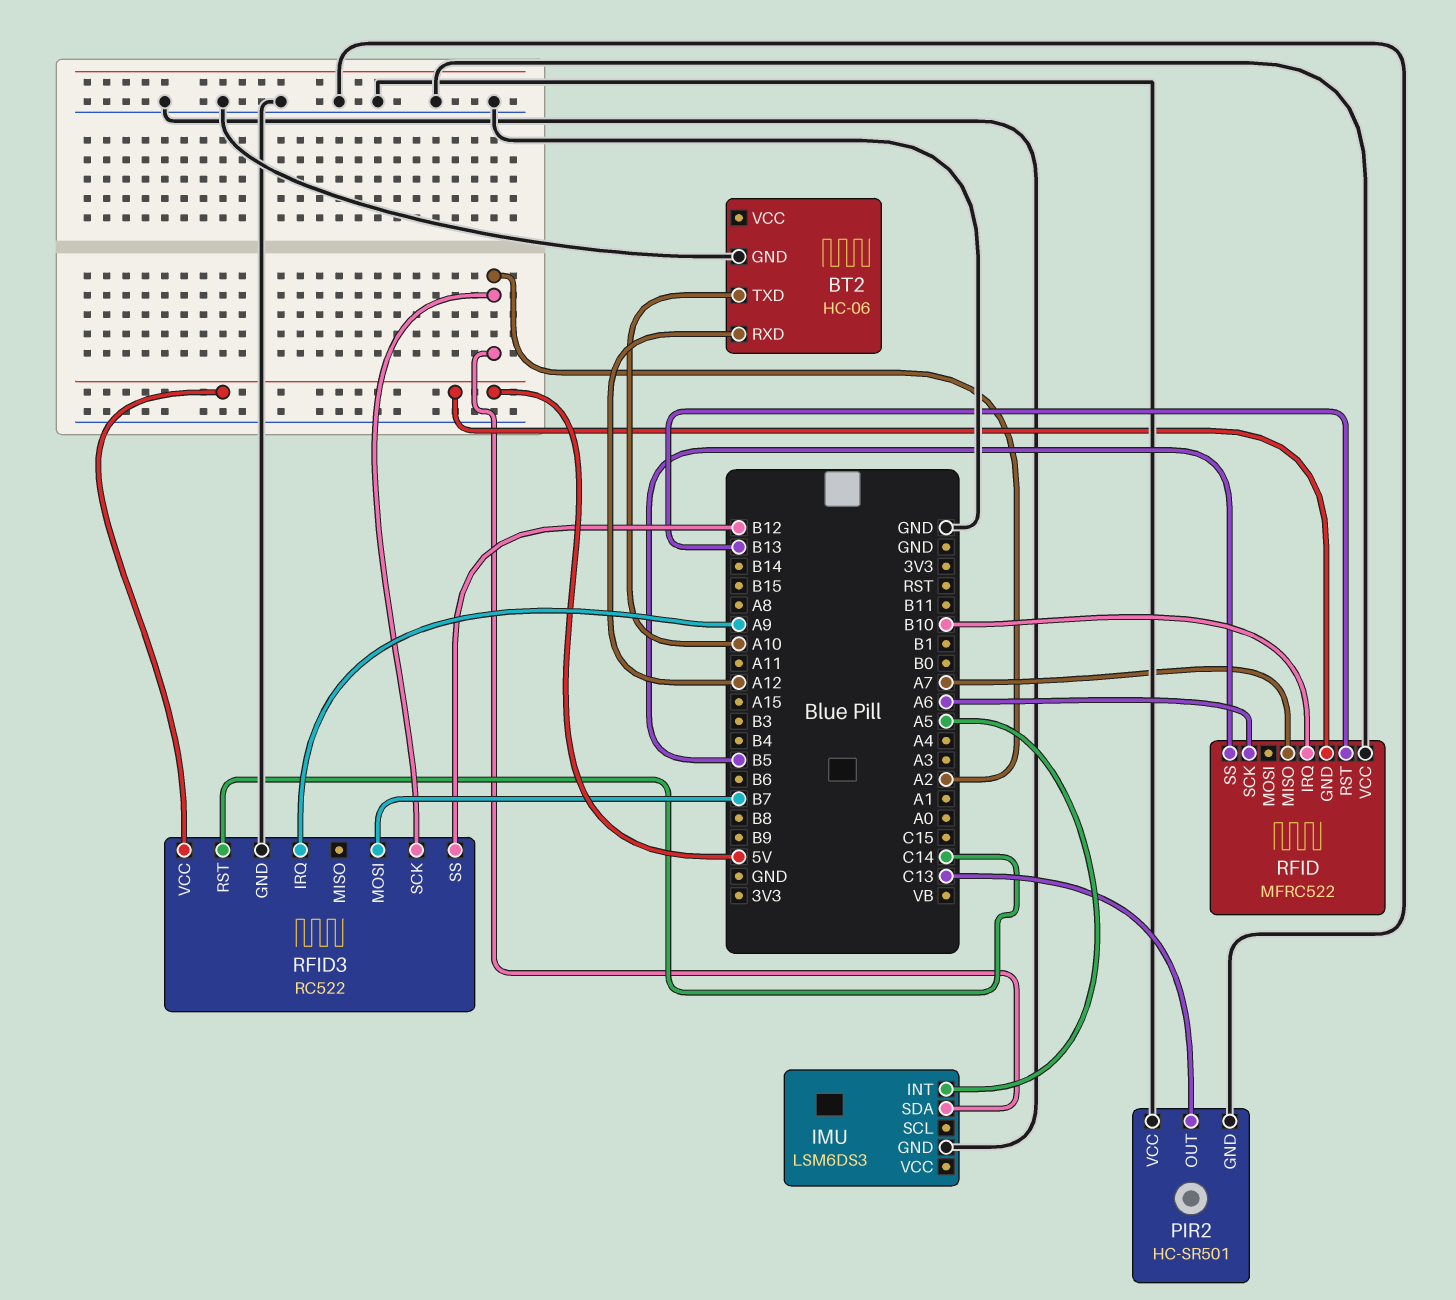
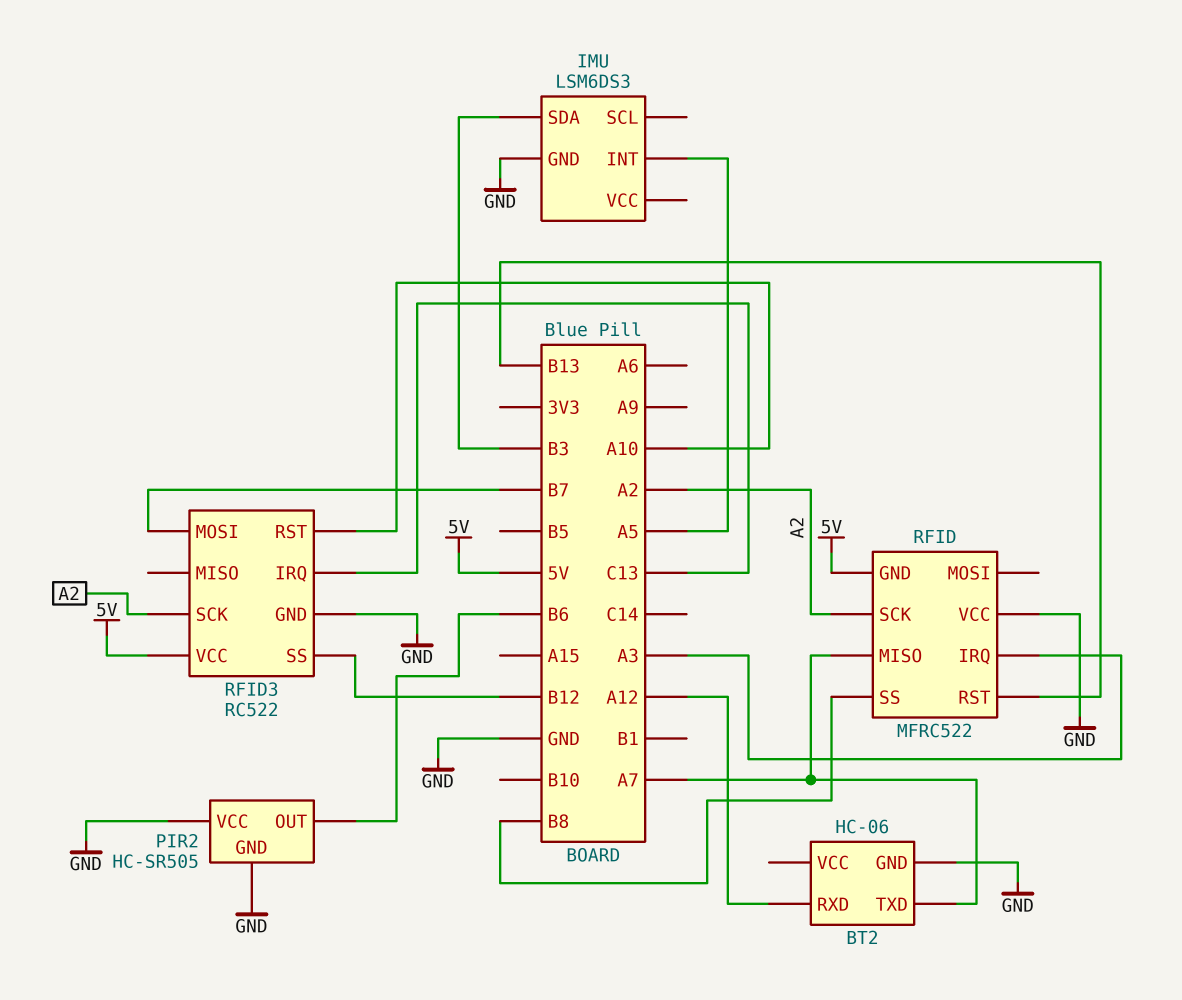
BT2 pin TXD: A10 -> A7
IMU pin SDA: A2 -> B3
PIR2: HC-SR501 -> HC-SR505
PIR2 pin OUT: C13 -> B6
RFID pin IRQ: B10 -> A3
RFID pin SCK: A6 -> A2
RFID pin SS: B5 -> B8
RFID3 pin IRQ: A9 -> C13
RFID3 pin RST: C14 -> A10

